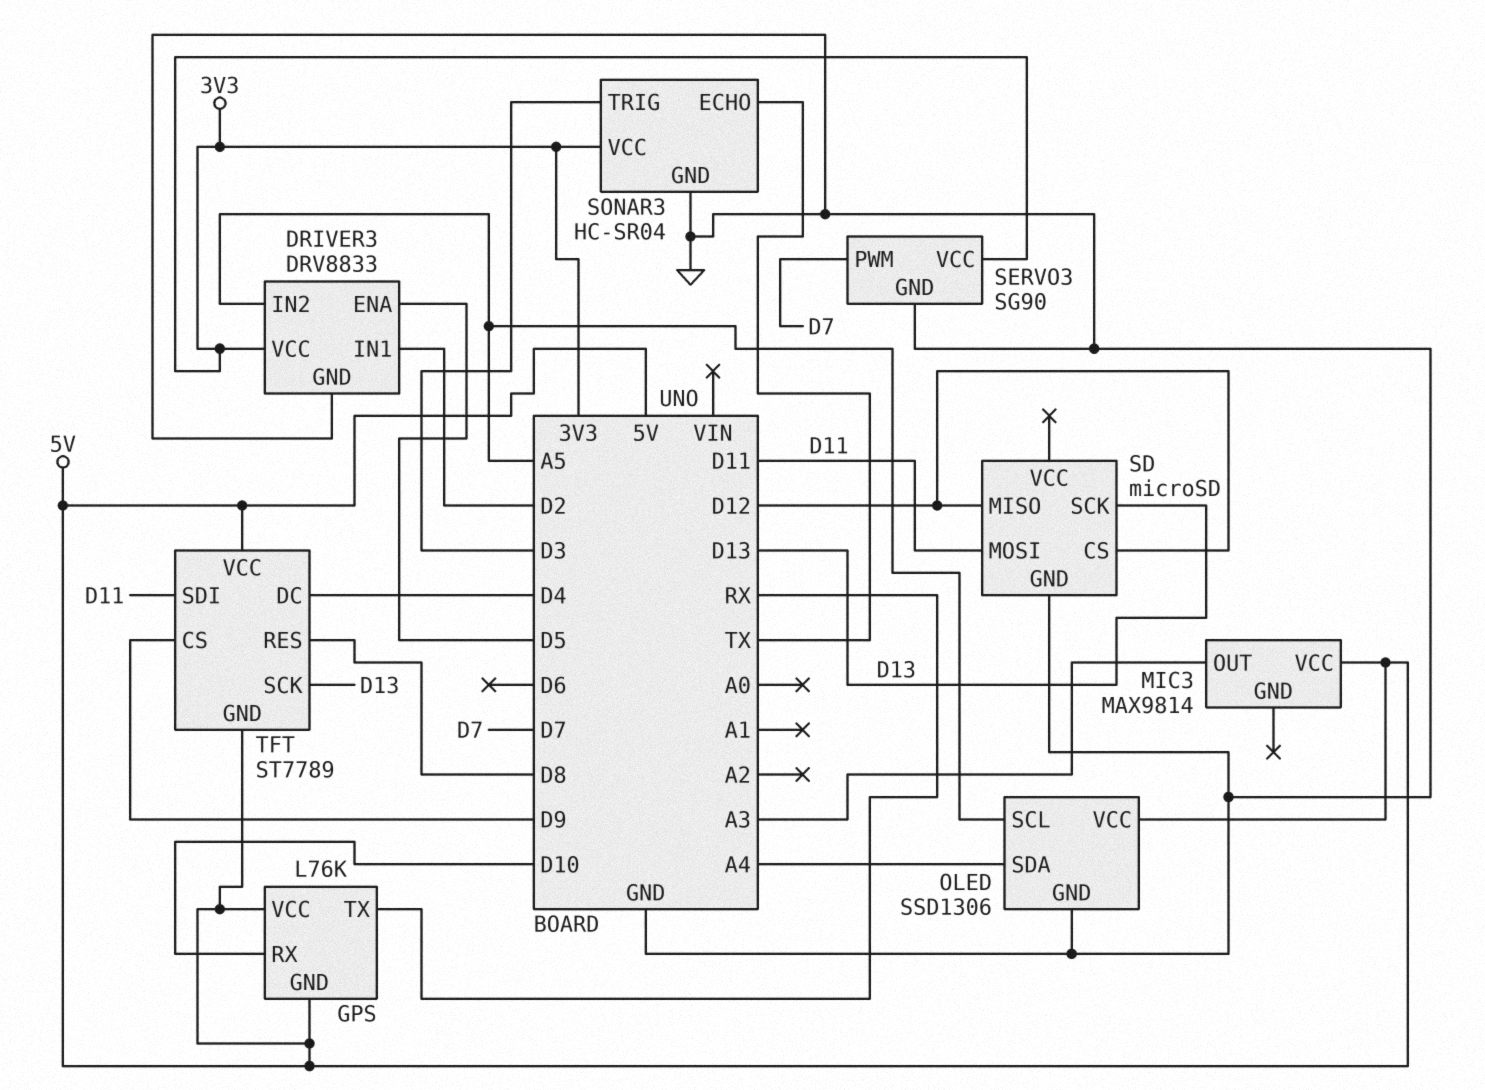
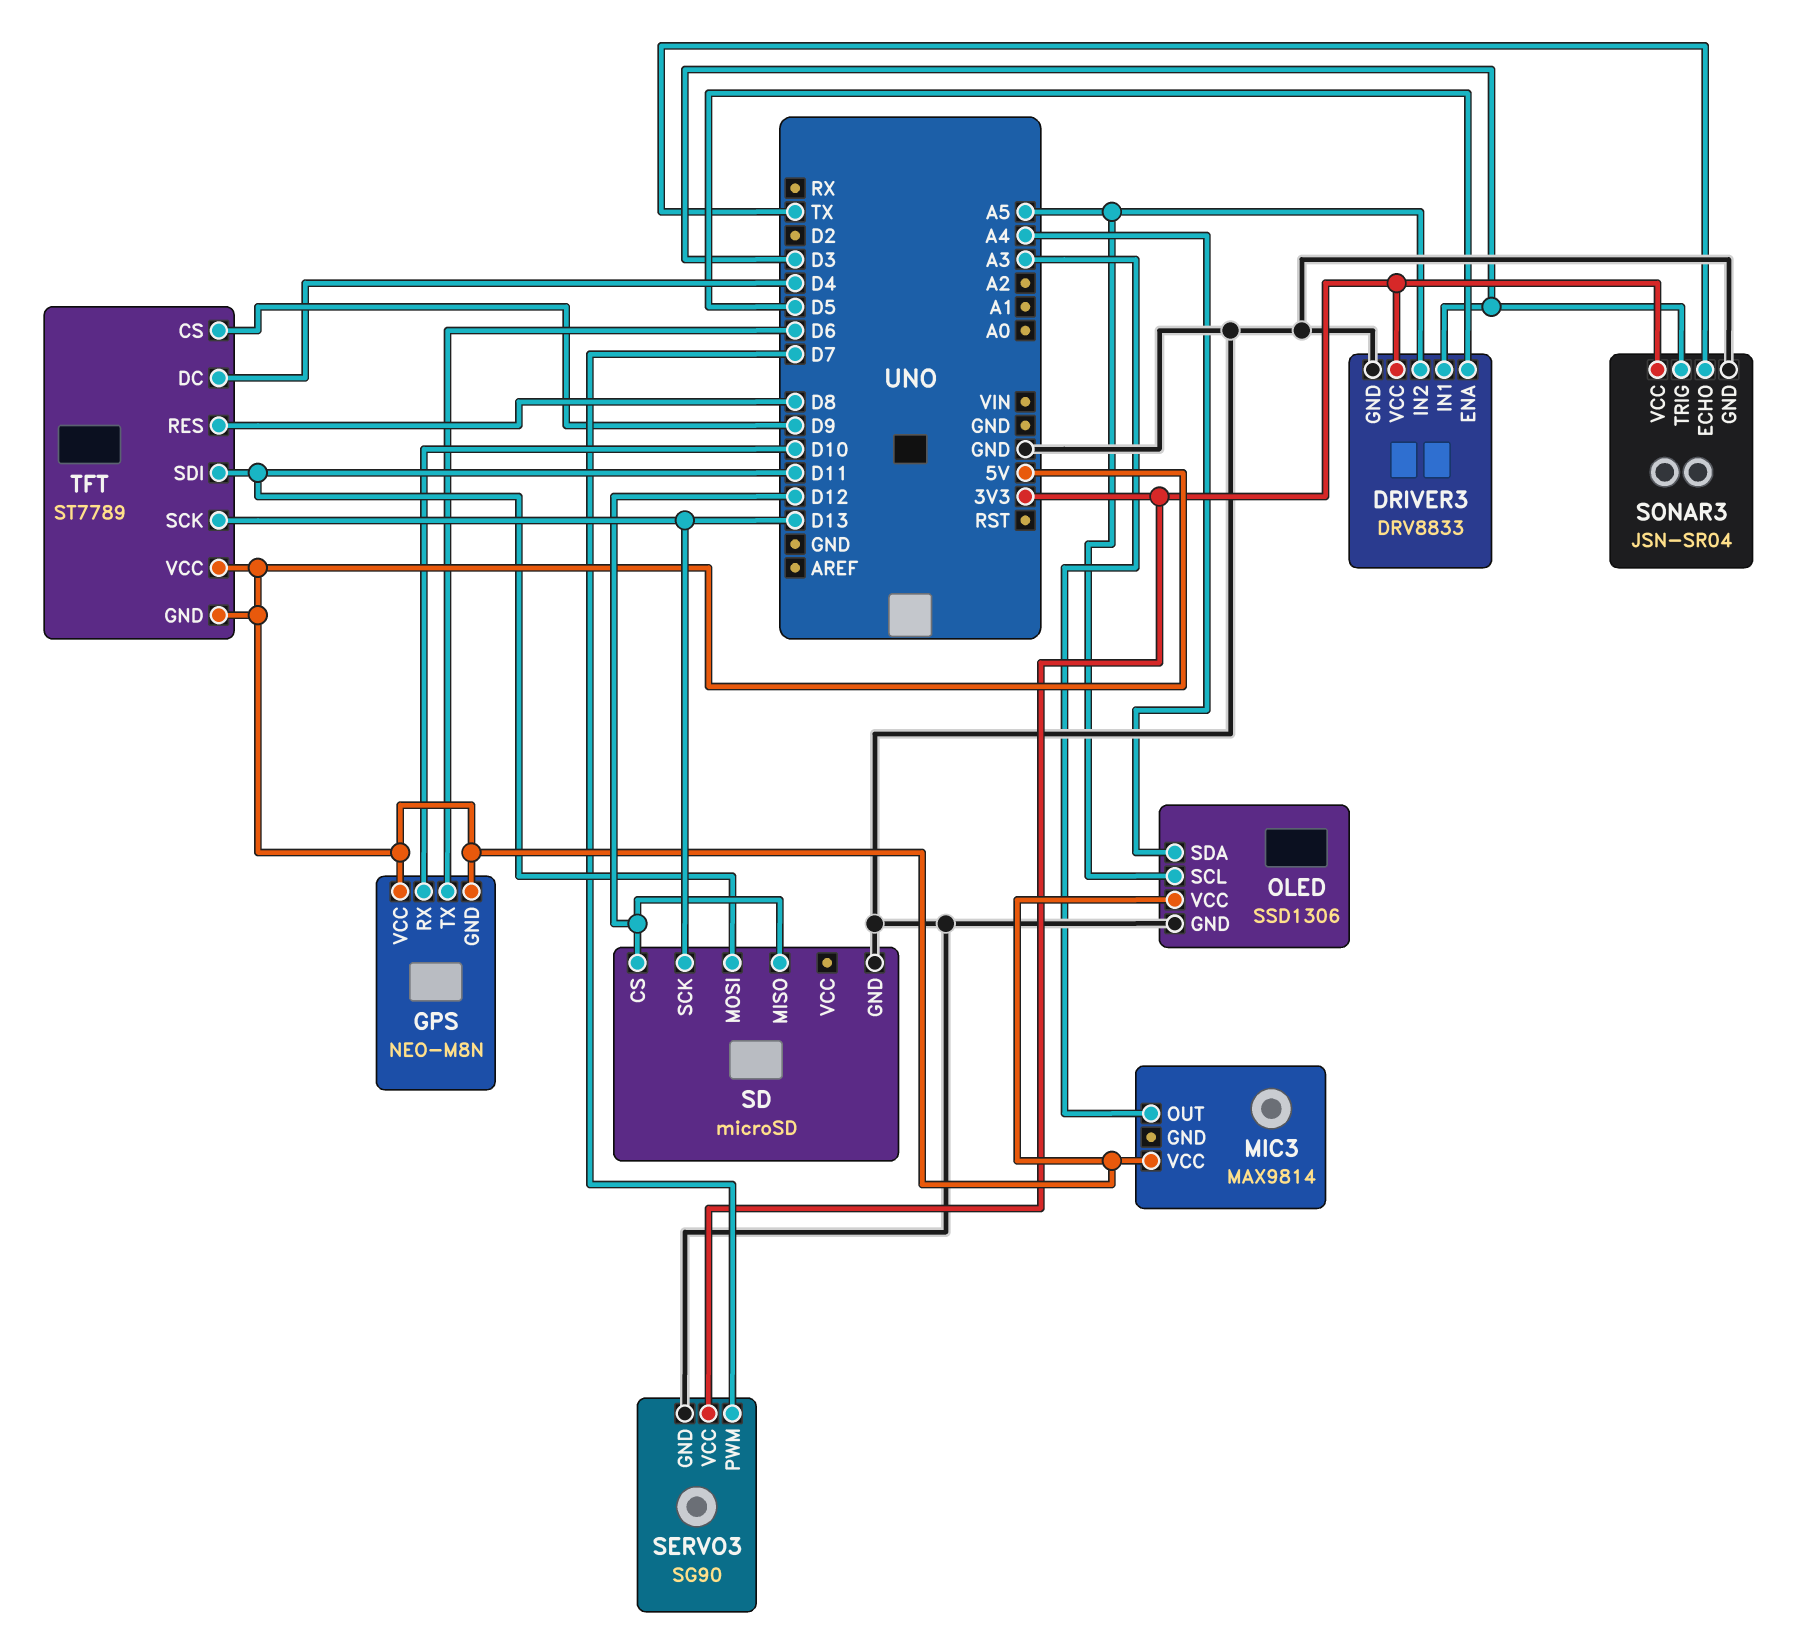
DRIVER3 pin IN1: D2 -> D3
GPS: L76K -> NEO-M8N
GPS pin TX: RX -> D6
SONAR3: HC-SR04 -> JSN-SR04

